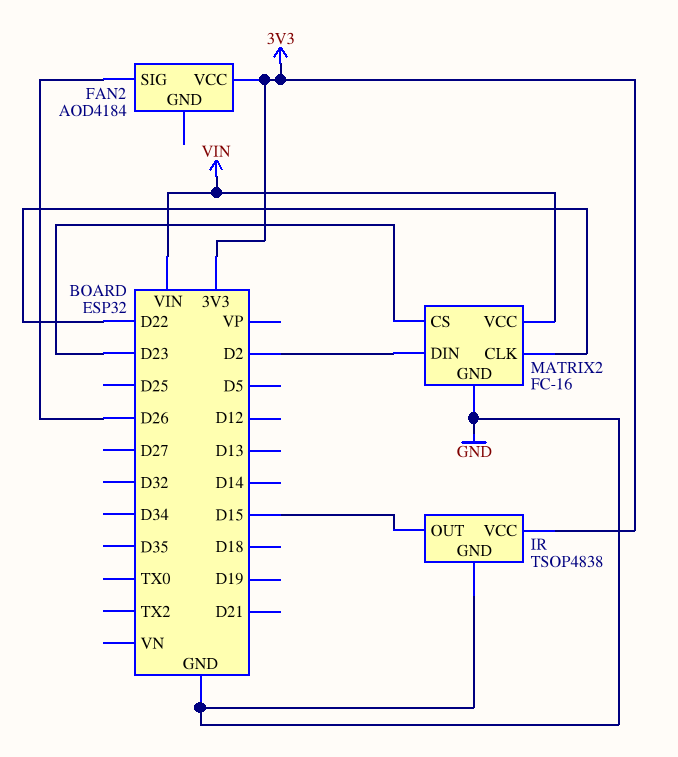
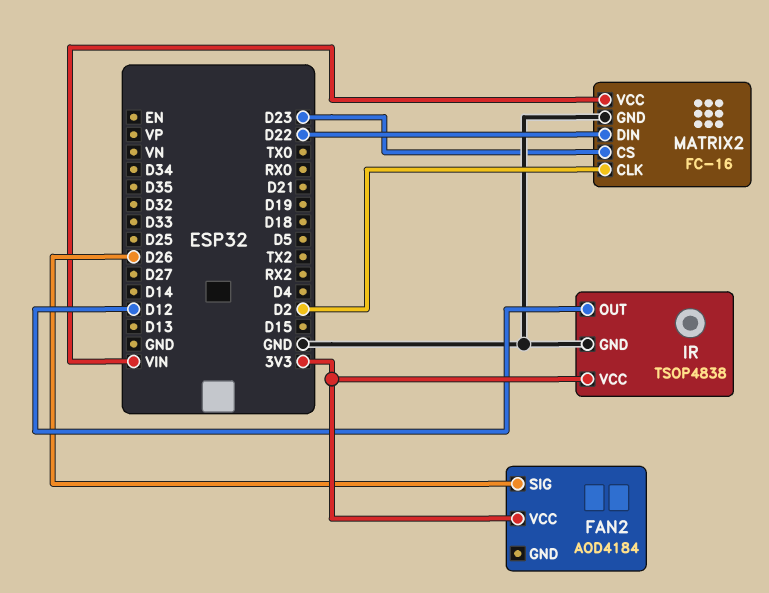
IR pin OUT: D15 -> D12
MATRIX2 pin CLK: D22 -> D2
MATRIX2 pin DIN: D2 -> D22

